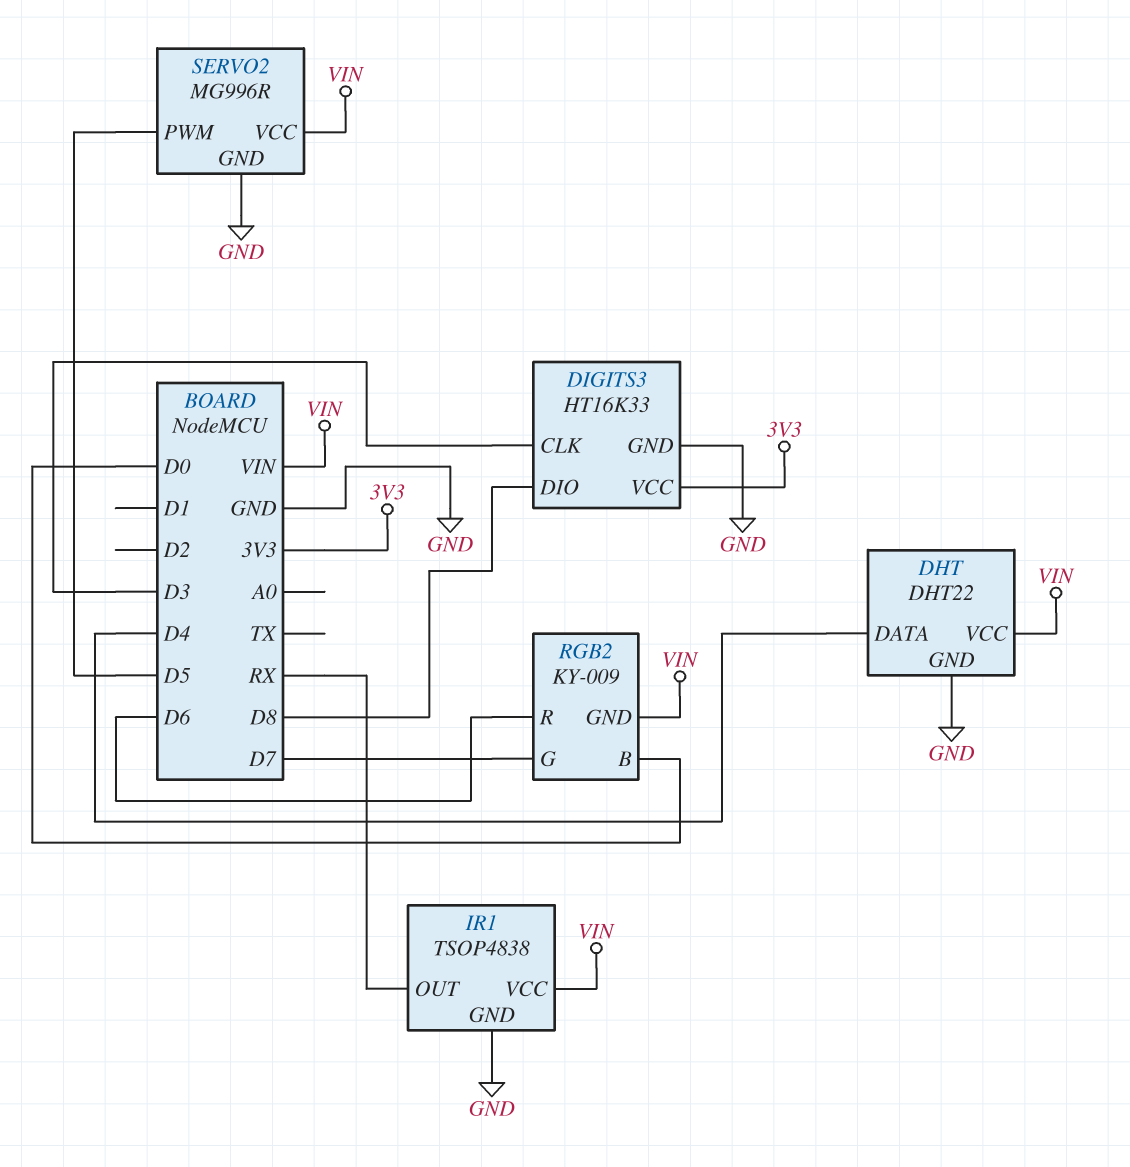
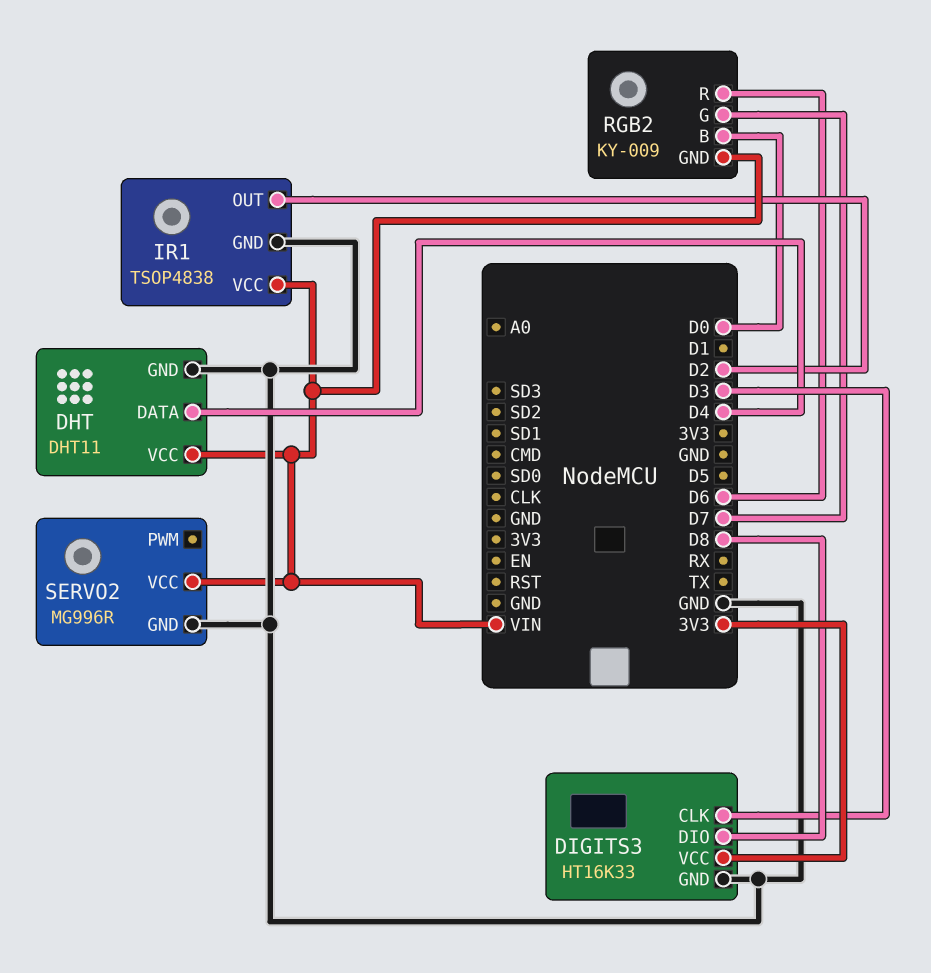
DHT: DHT22 -> DHT11
IR1 pin OUT: RX -> D2
SERVO2 pin PWM: D5 -> none

